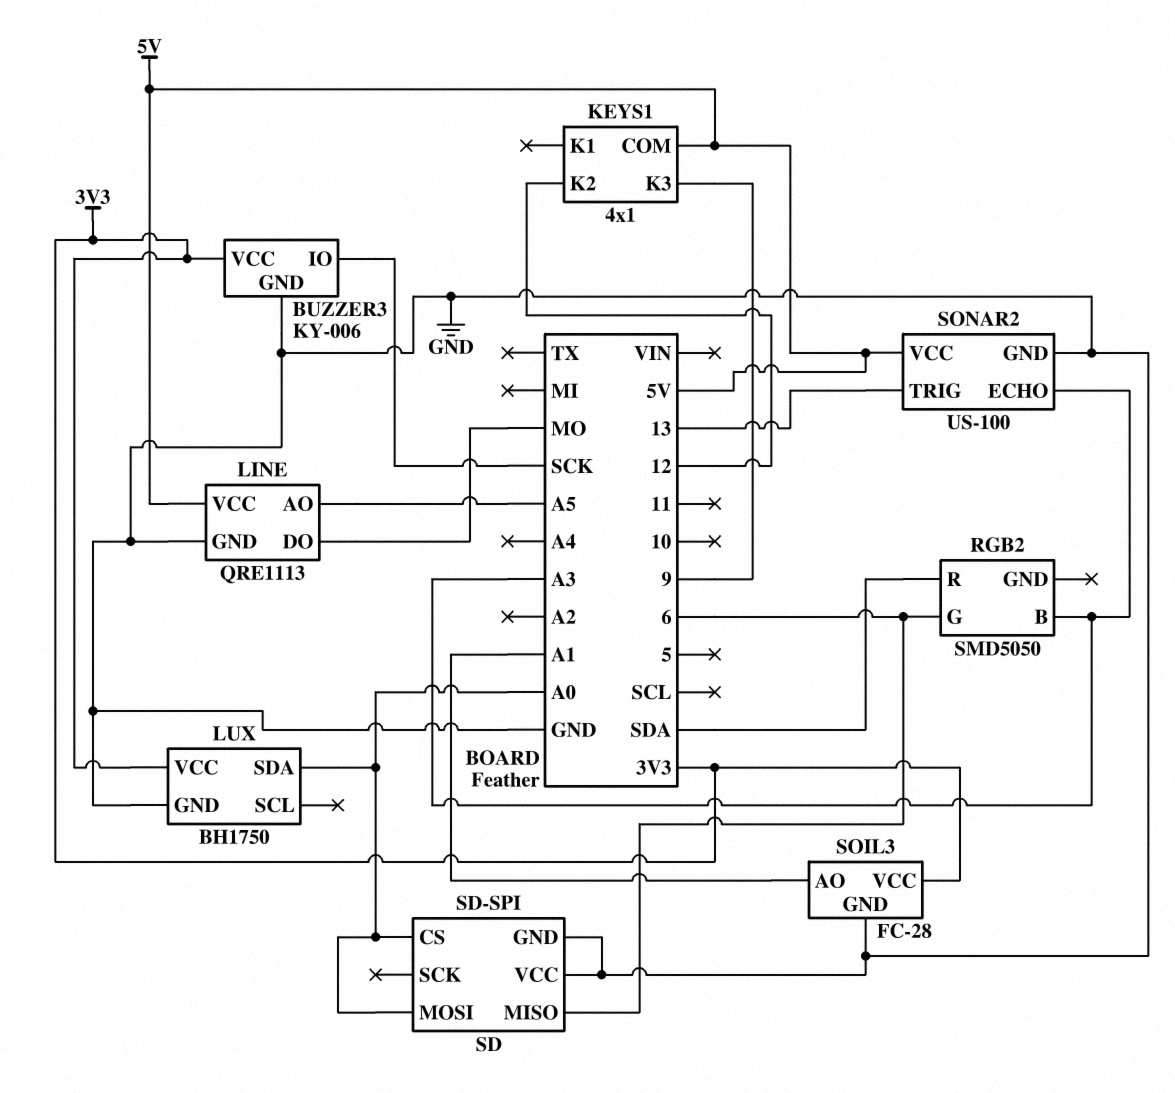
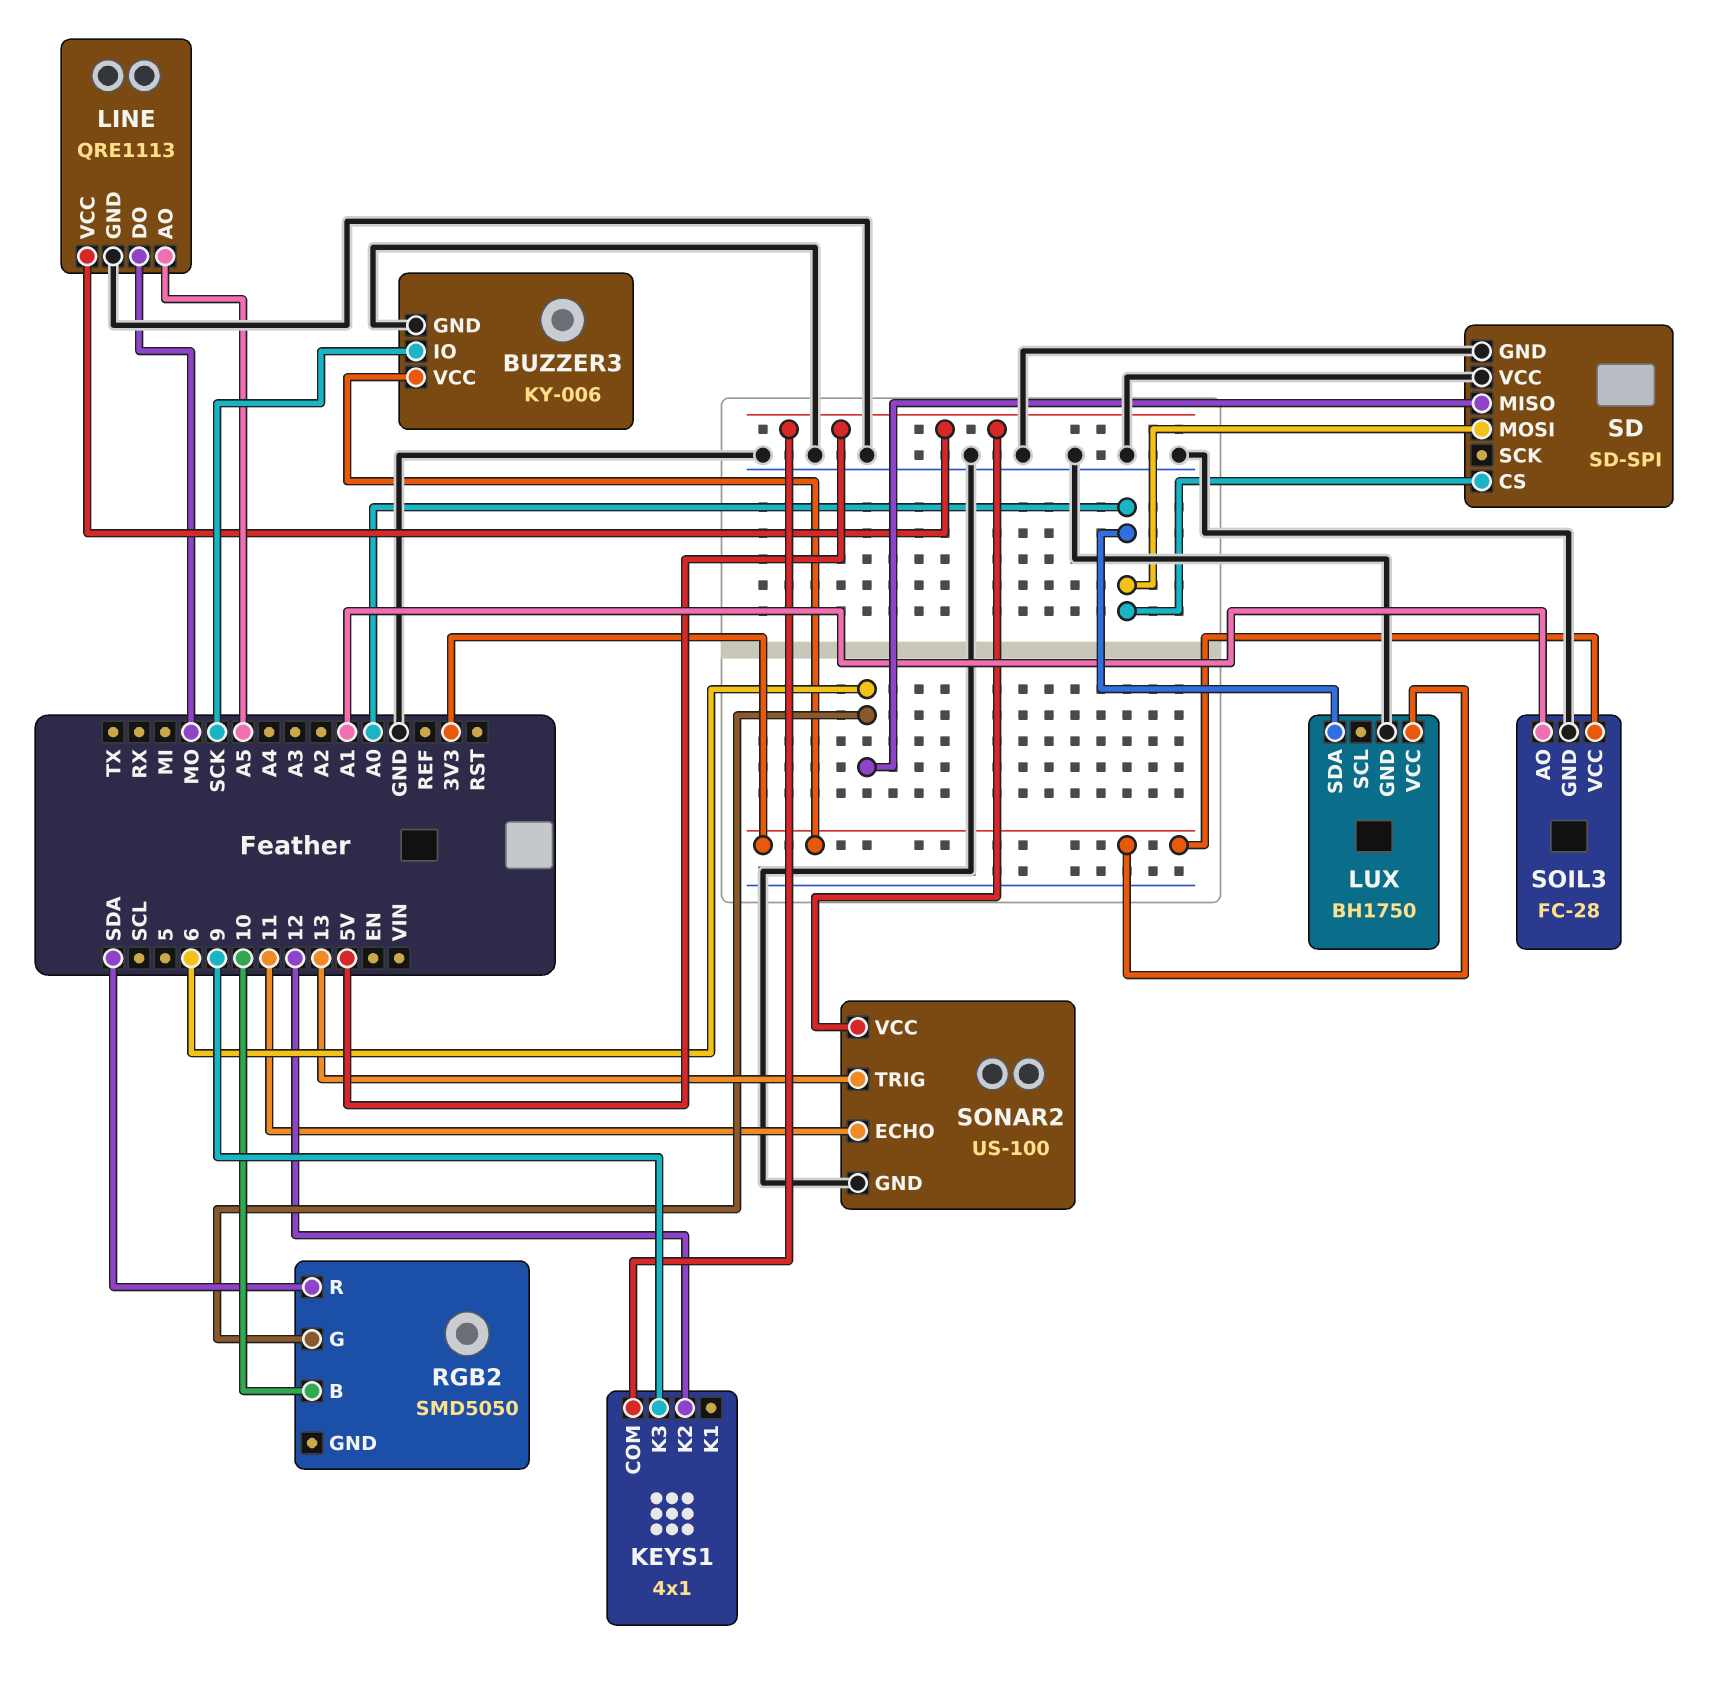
RGB2 pin B: A3 -> 10
SONAR2 pin ECHO: A3 -> 11

